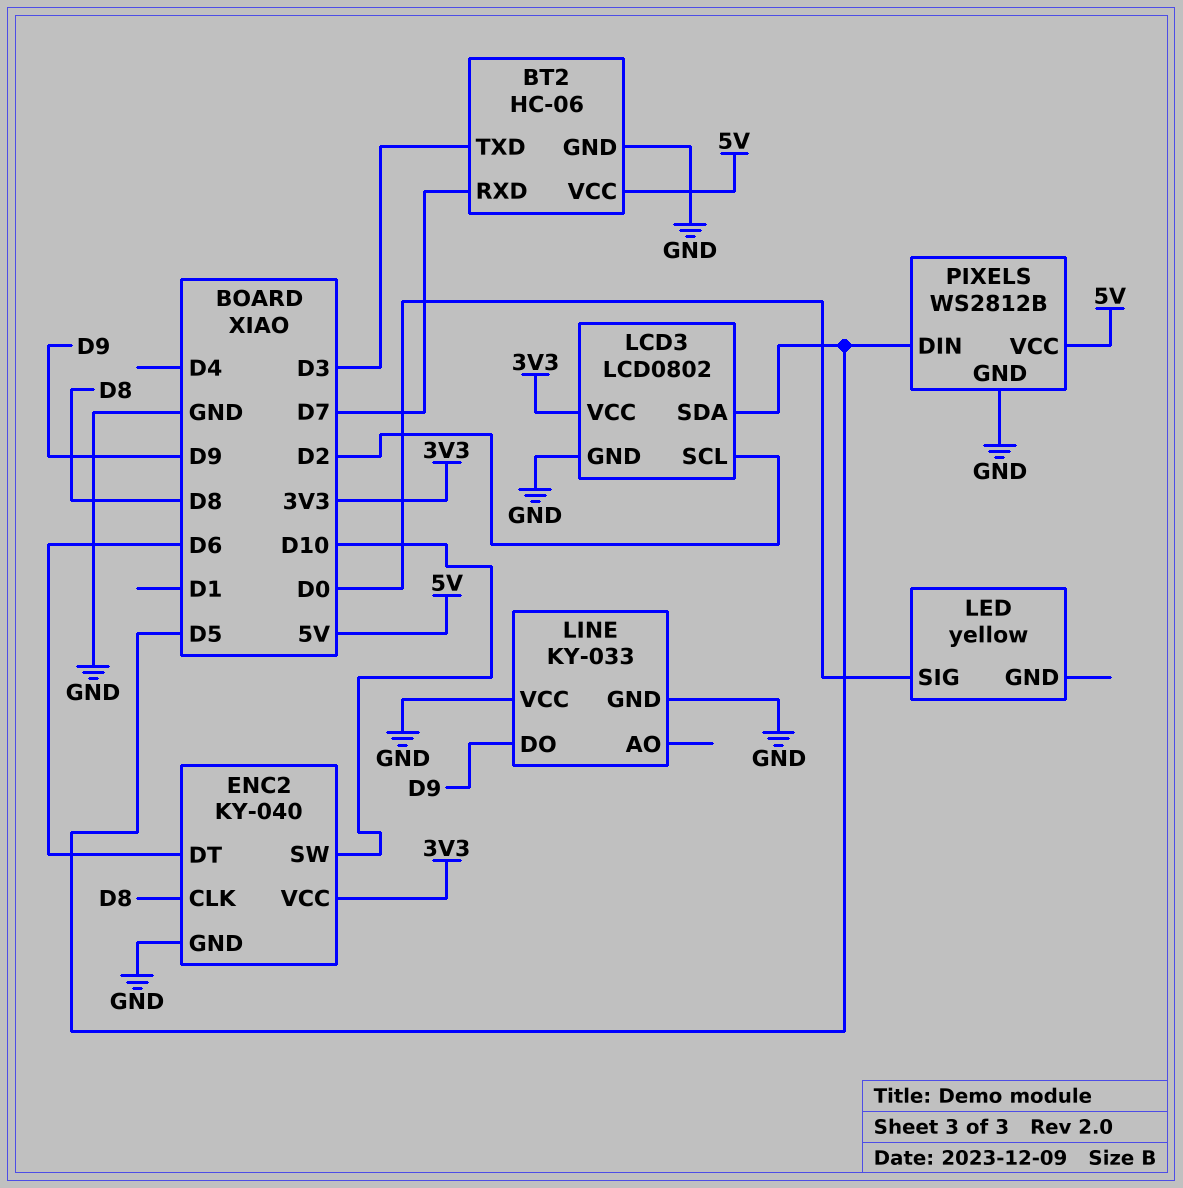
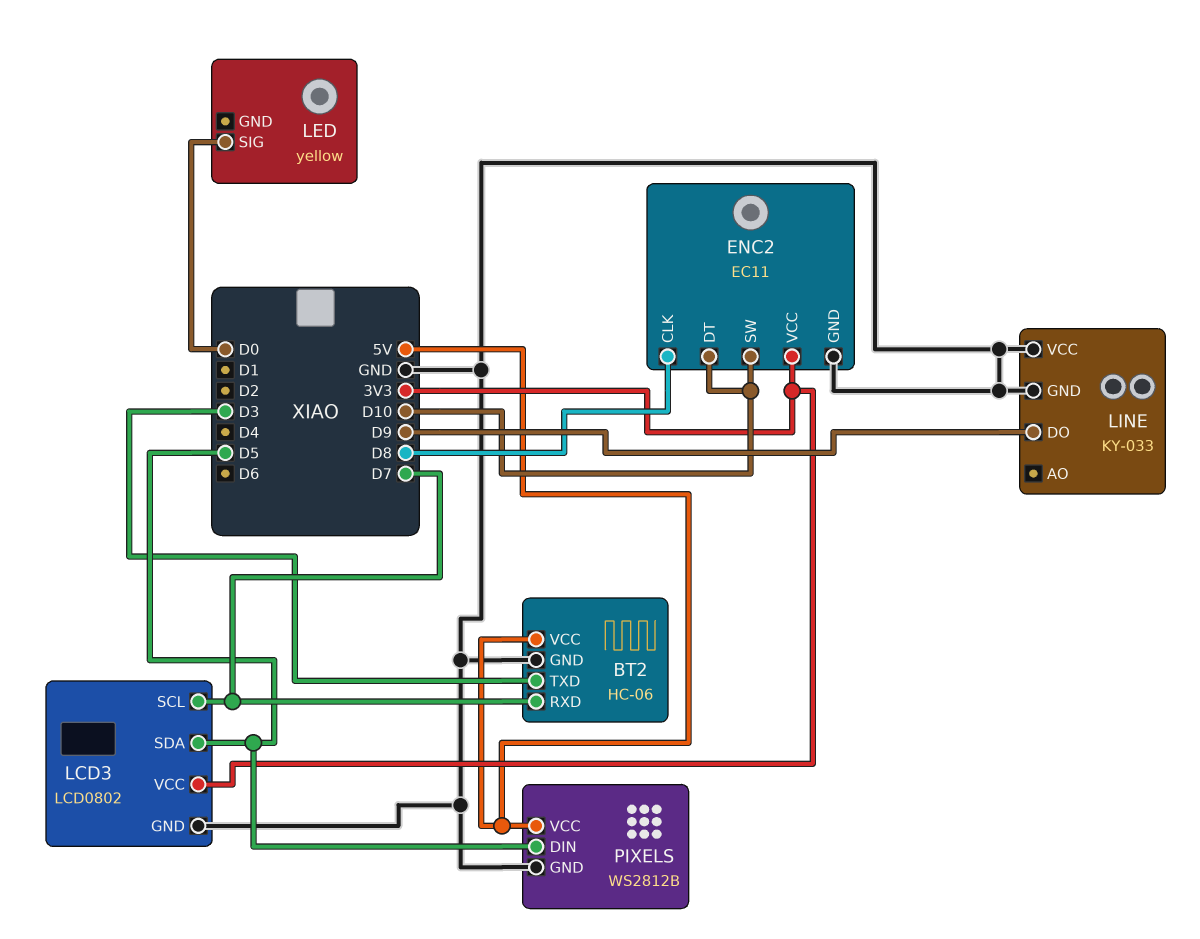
ENC2: KY-040 -> EC11
ENC2 pin DT: D6 -> D10
LCD3 pin SCL: D2 -> D7

